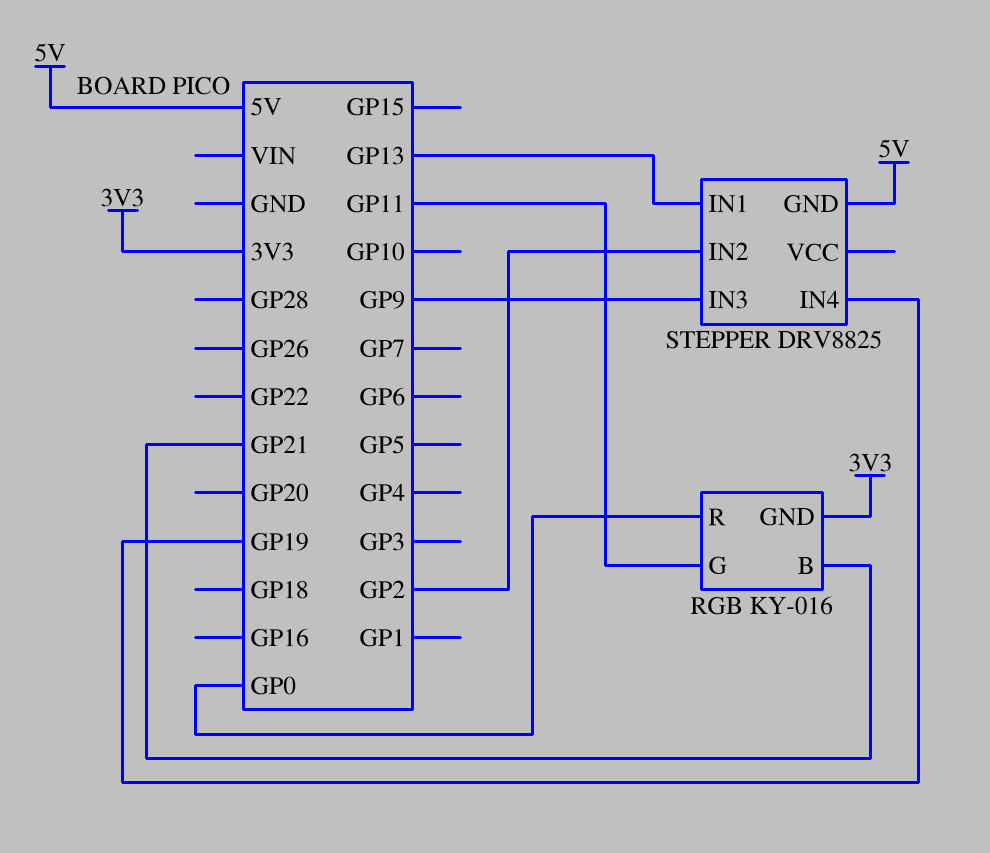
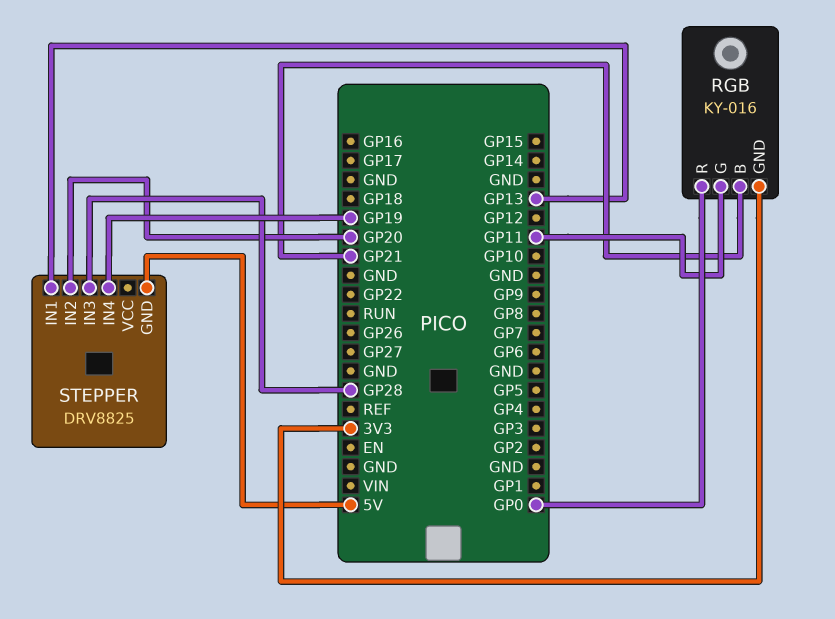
STEPPER pin IN2: GP2 -> GP20
STEPPER pin IN3: GP9 -> GP28

